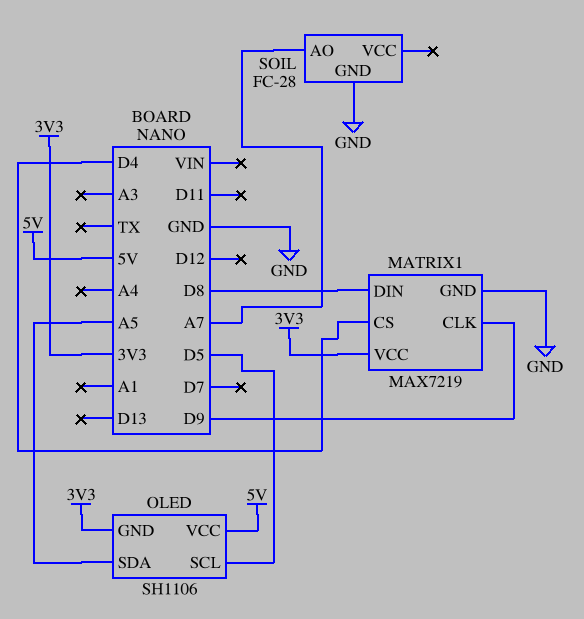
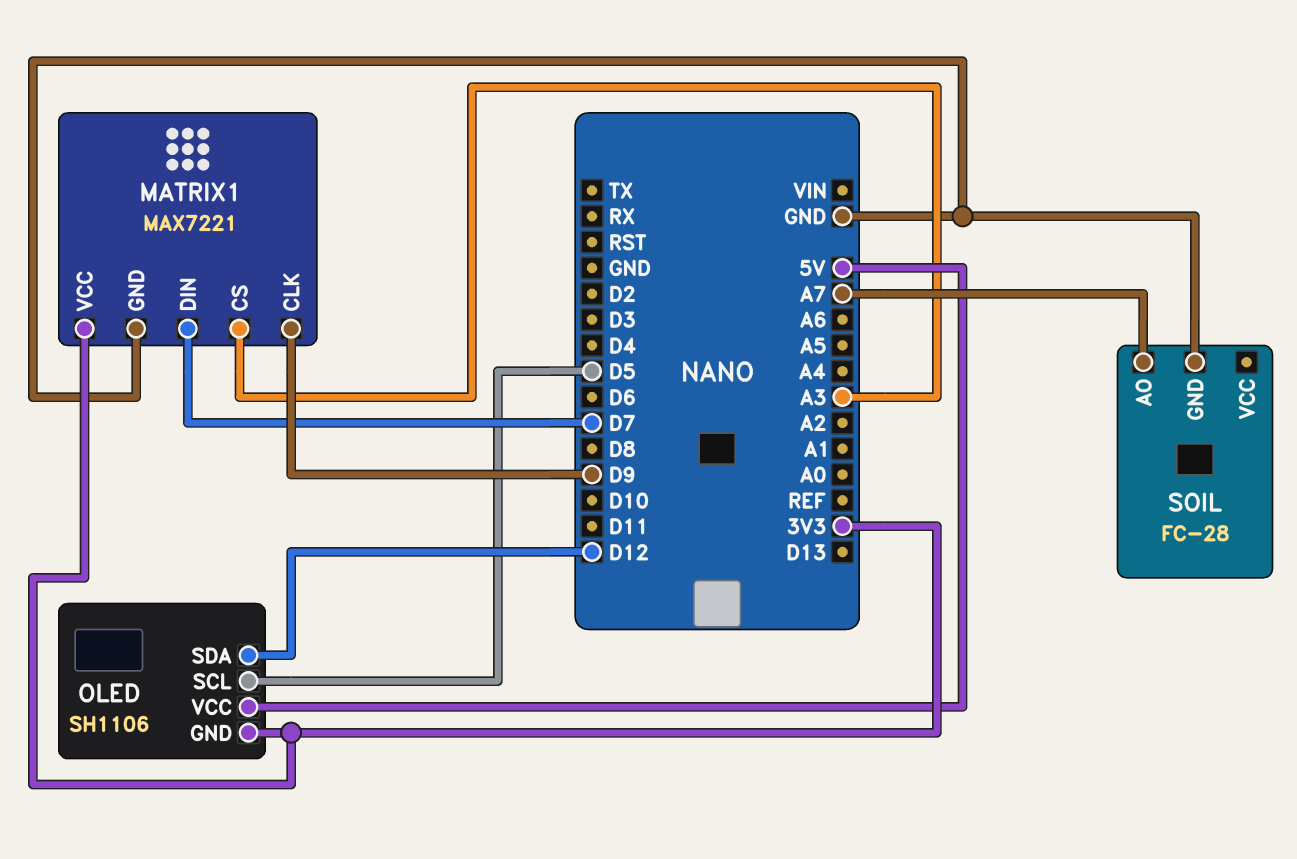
MATRIX1: MAX7219 -> MAX7221
MATRIX1 pin CS: D4 -> A3
MATRIX1 pin DIN: D8 -> D7
OLED pin SDA: A5 -> D12

